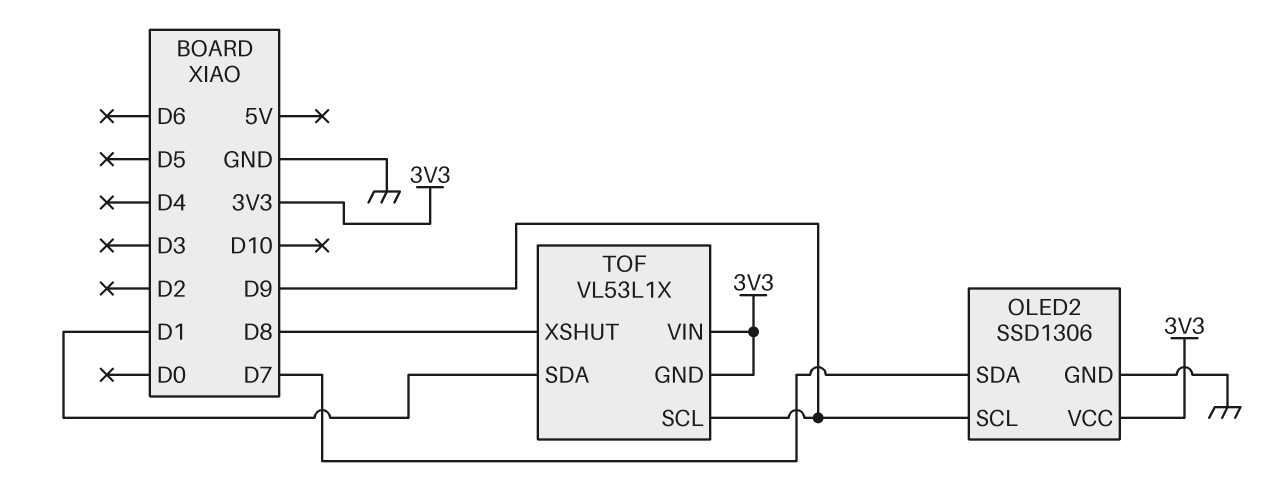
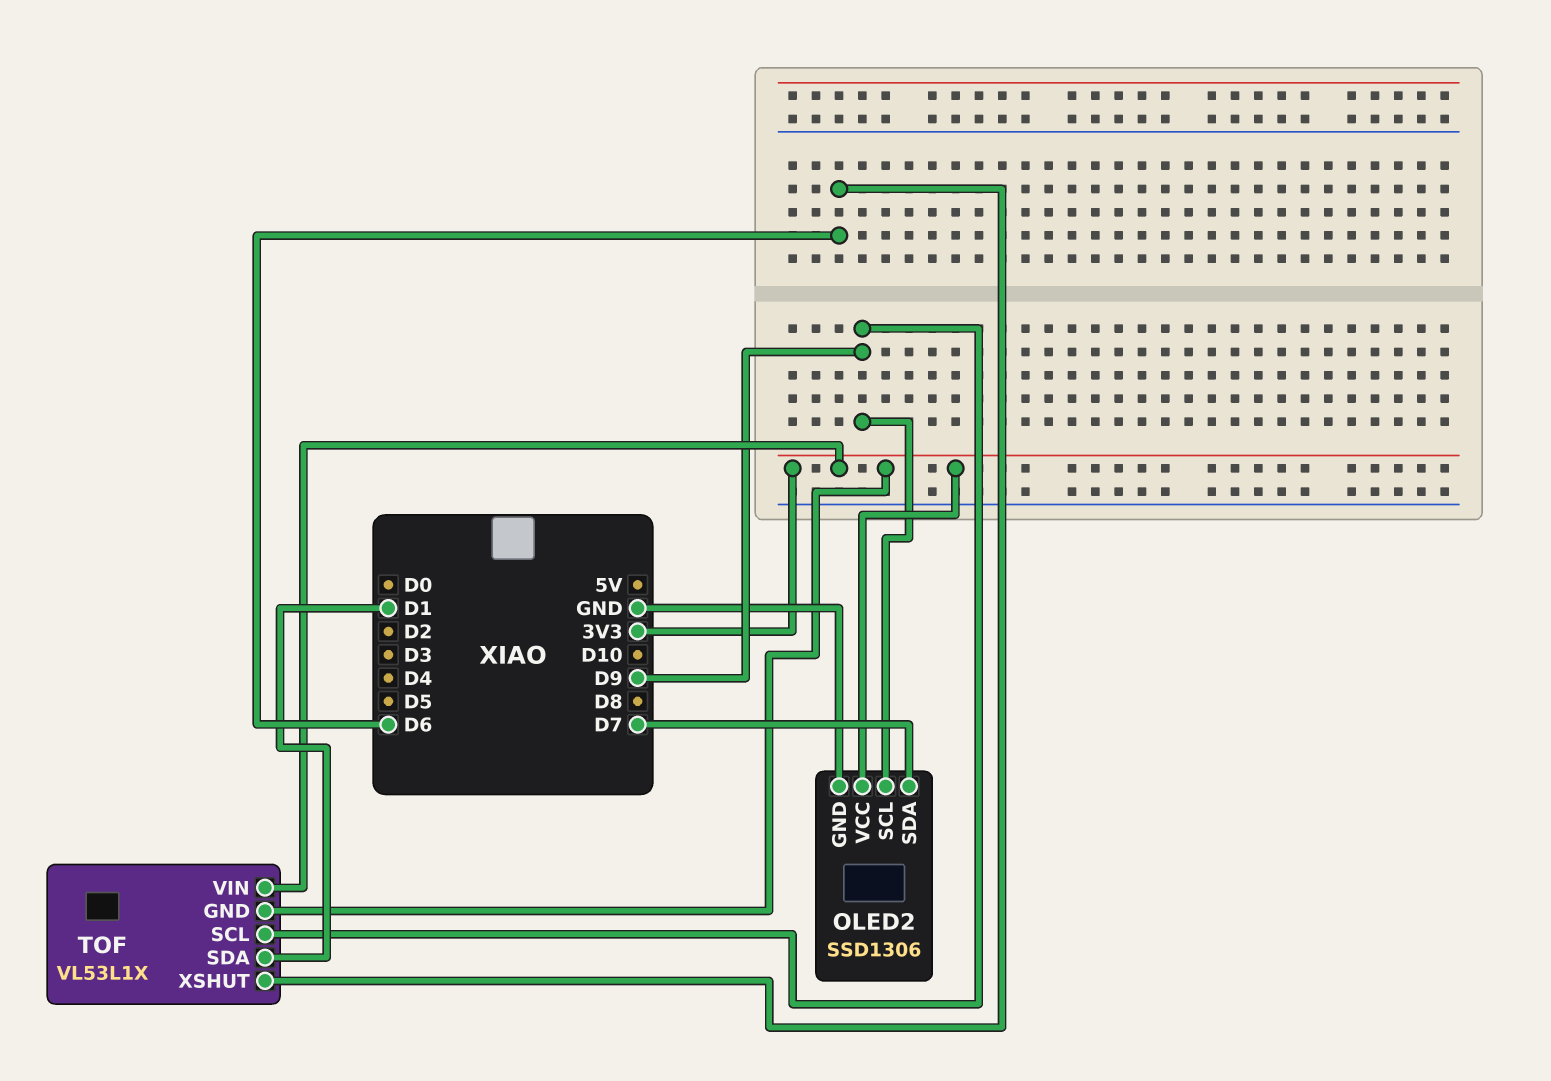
TOF pin XSHUT: D8 -> D6

